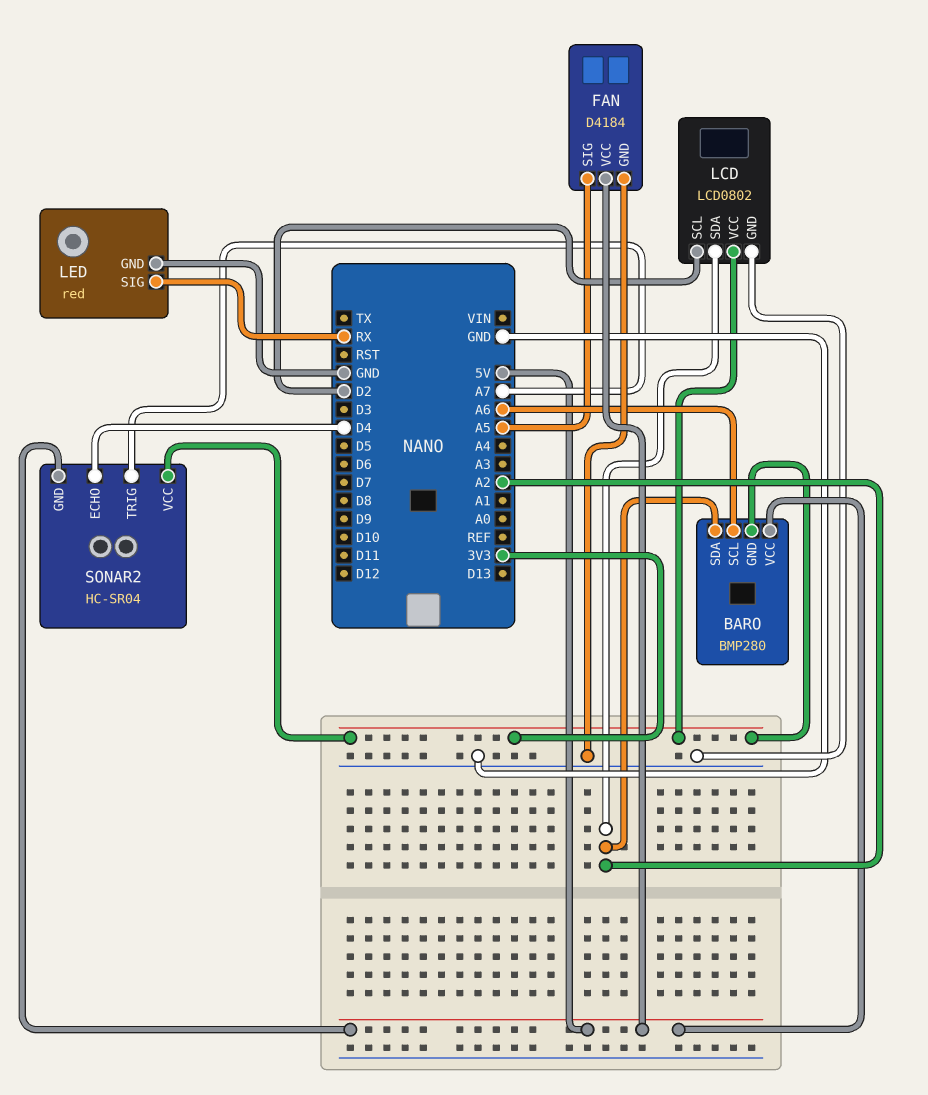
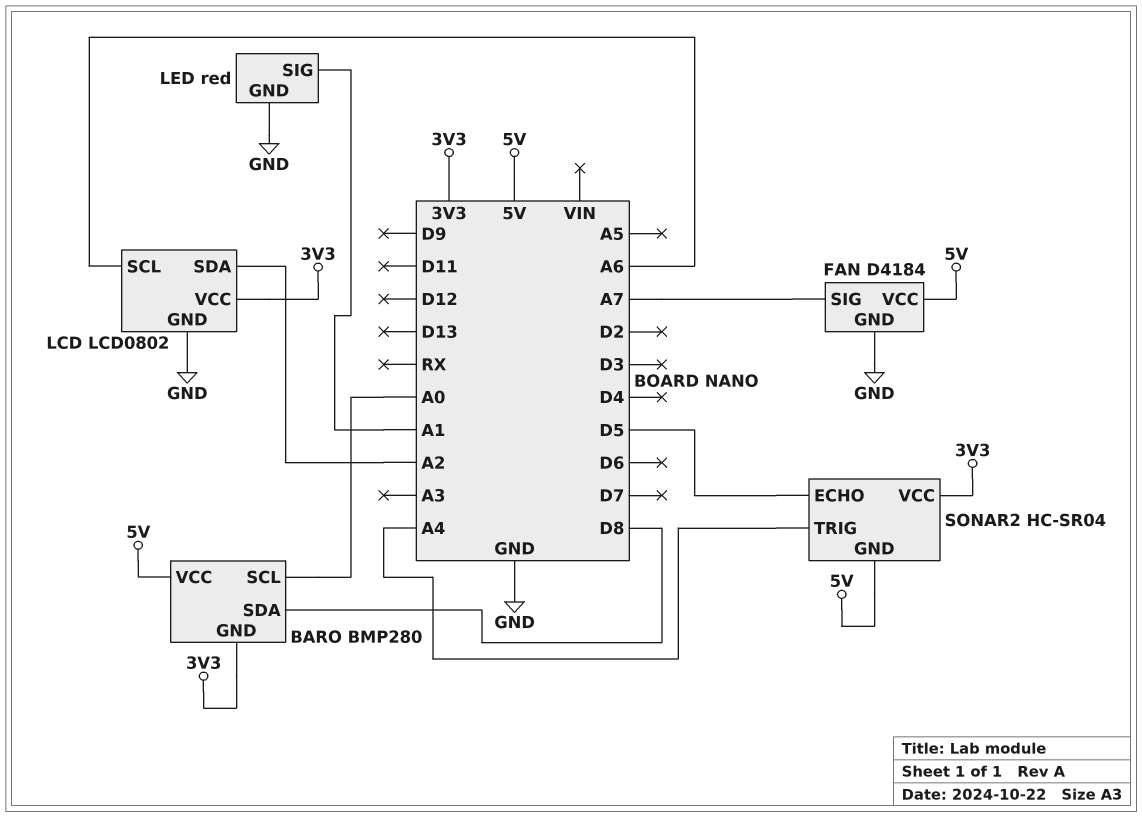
BARO pin SCL: A6 -> A0
BARO pin SDA: A2 -> D8
FAN pin SIG: A5 -> A7
LCD pin SCL: D2 -> A6
LED pin SIG: RX -> A1
SONAR2 pin ECHO: D4 -> D5
SONAR2 pin TRIG: A7 -> A4

